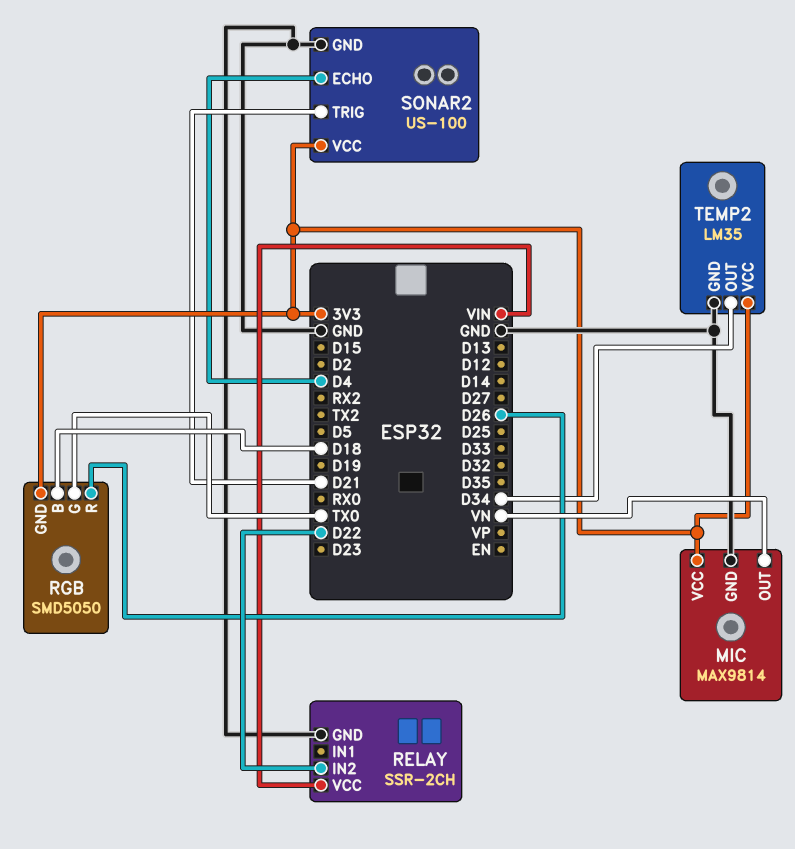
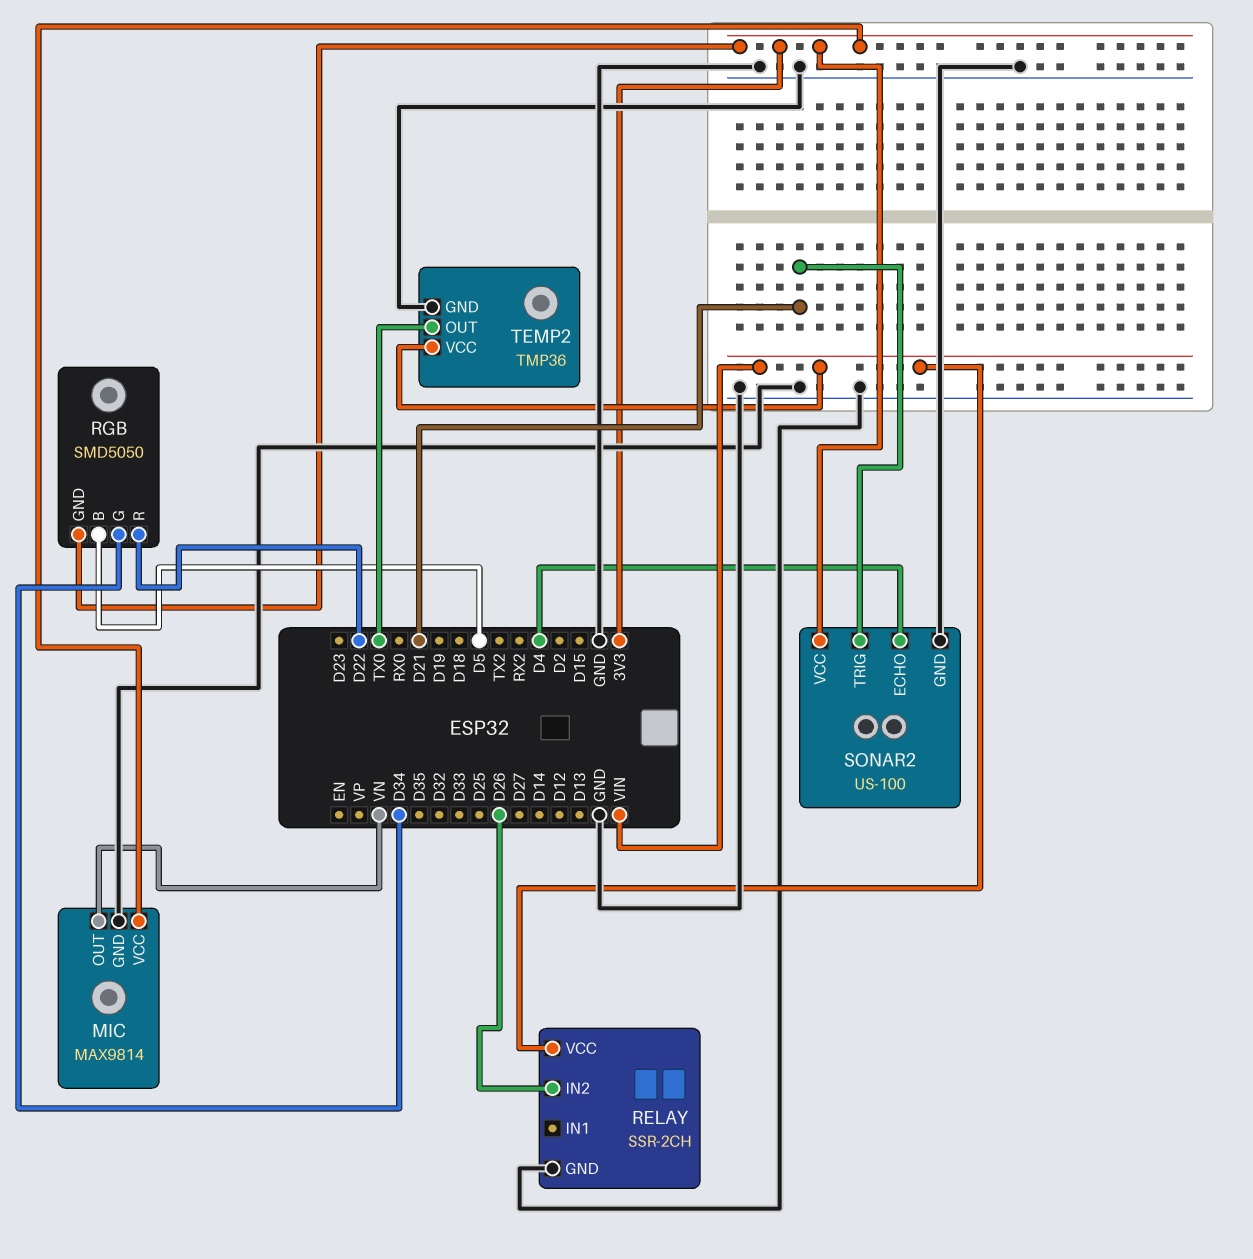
RELAY pin IN2: D22 -> D26
RGB pin B: D18 -> D5
RGB pin G: TX0 -> D34
RGB pin R: D26 -> D22
TEMP2: LM35 -> TMP36
TEMP2 pin OUT: D34 -> TX0
TEMP2 pin VCC: 3V3 -> VIN

